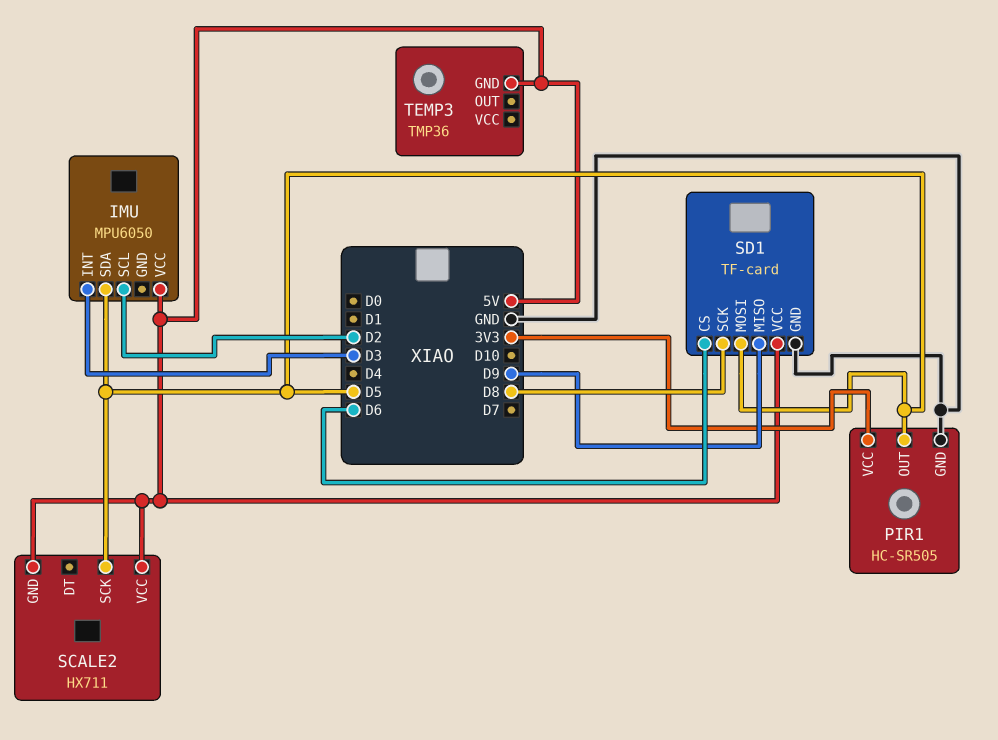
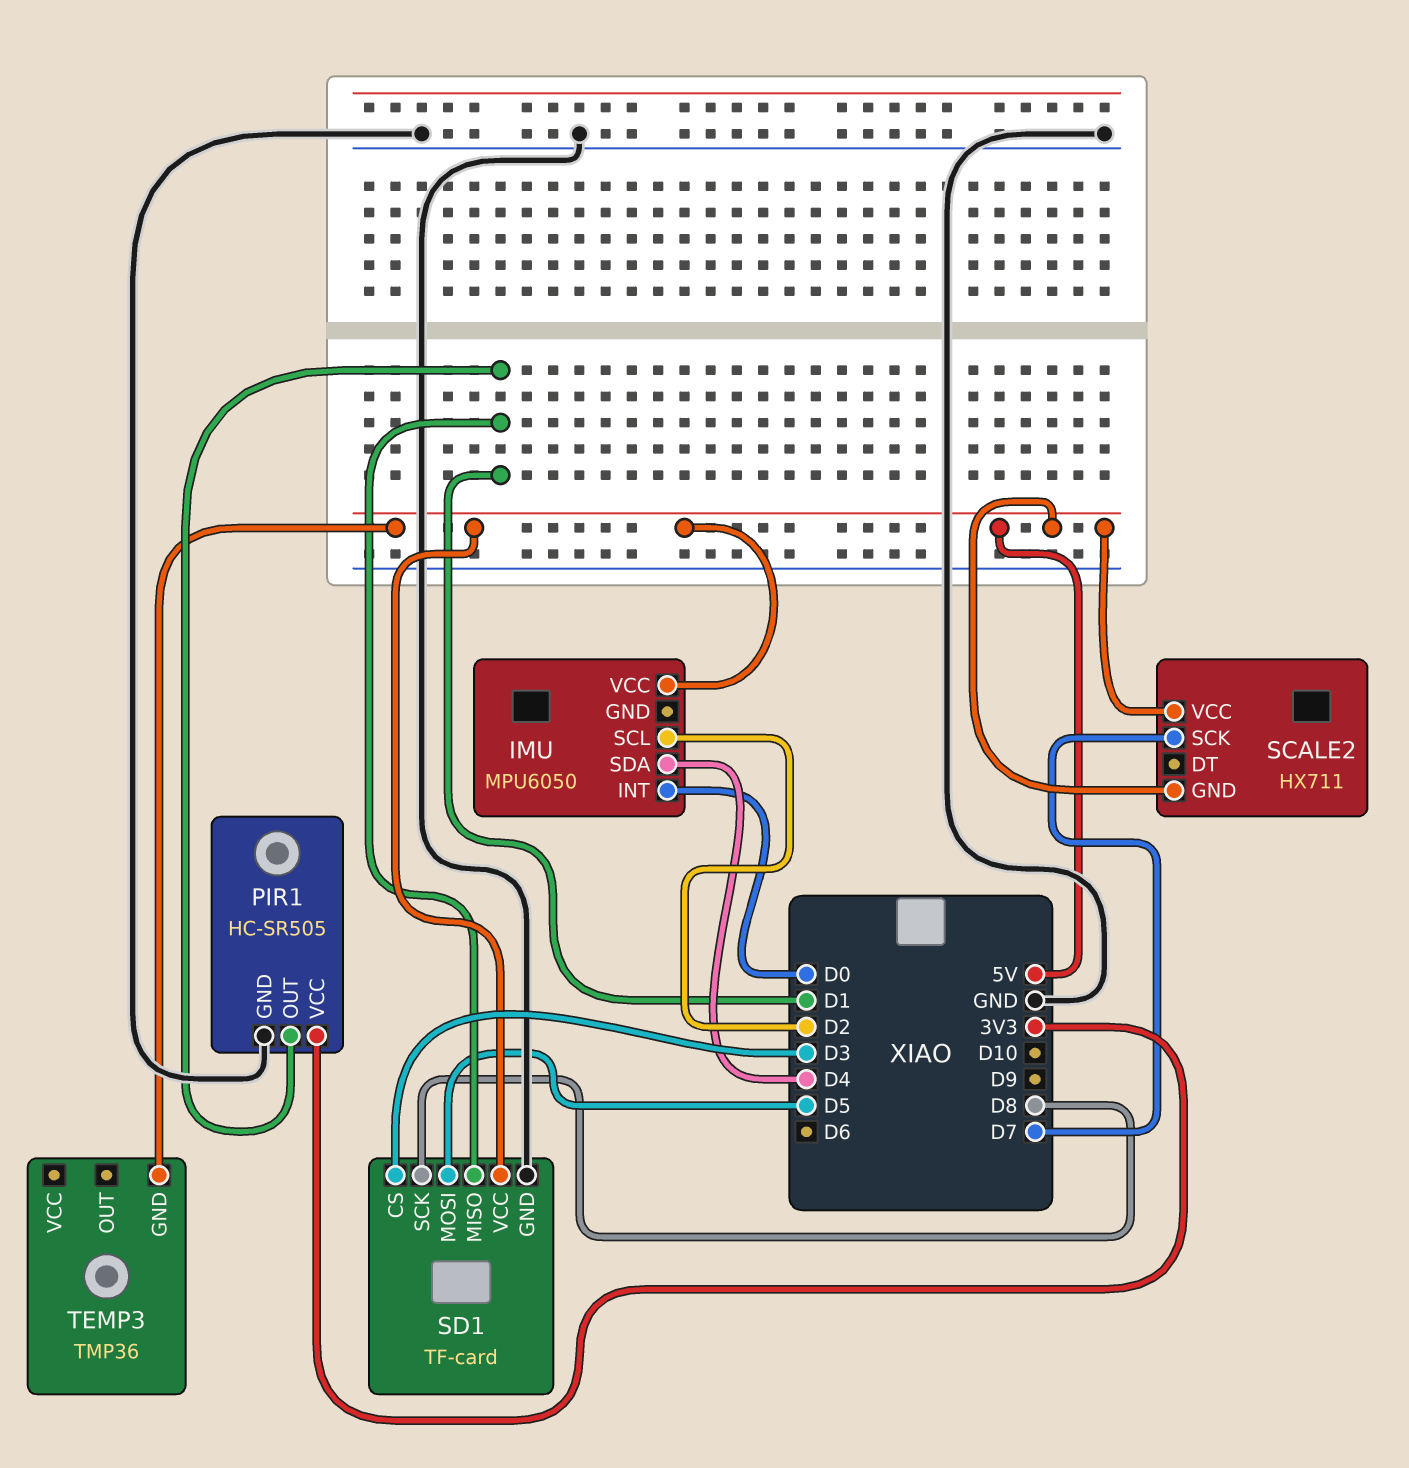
IMU pin INT: D3 -> D0
IMU pin SDA: D5 -> D4
PIR1 pin OUT: D5 -> D1
SCALE2 pin SCK: D5 -> D7
SD1 pin CS: D6 -> D3
SD1 pin MISO: D9 -> D1

